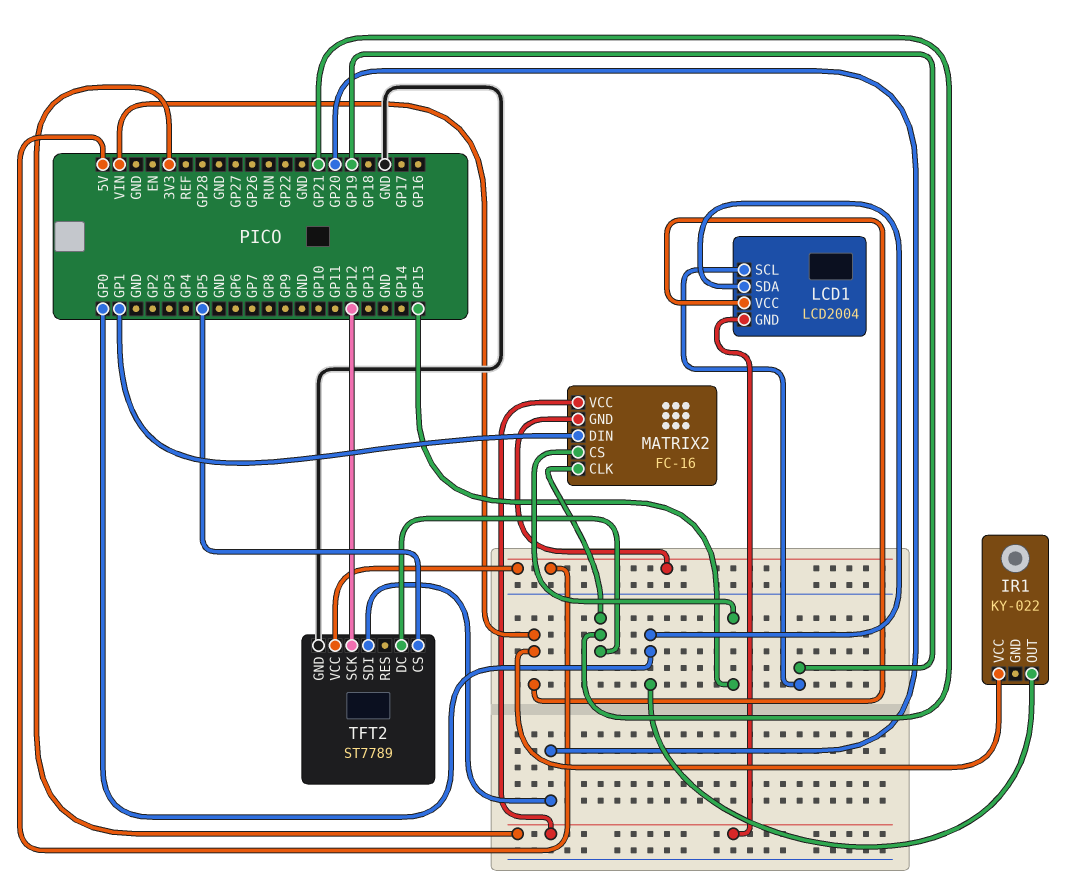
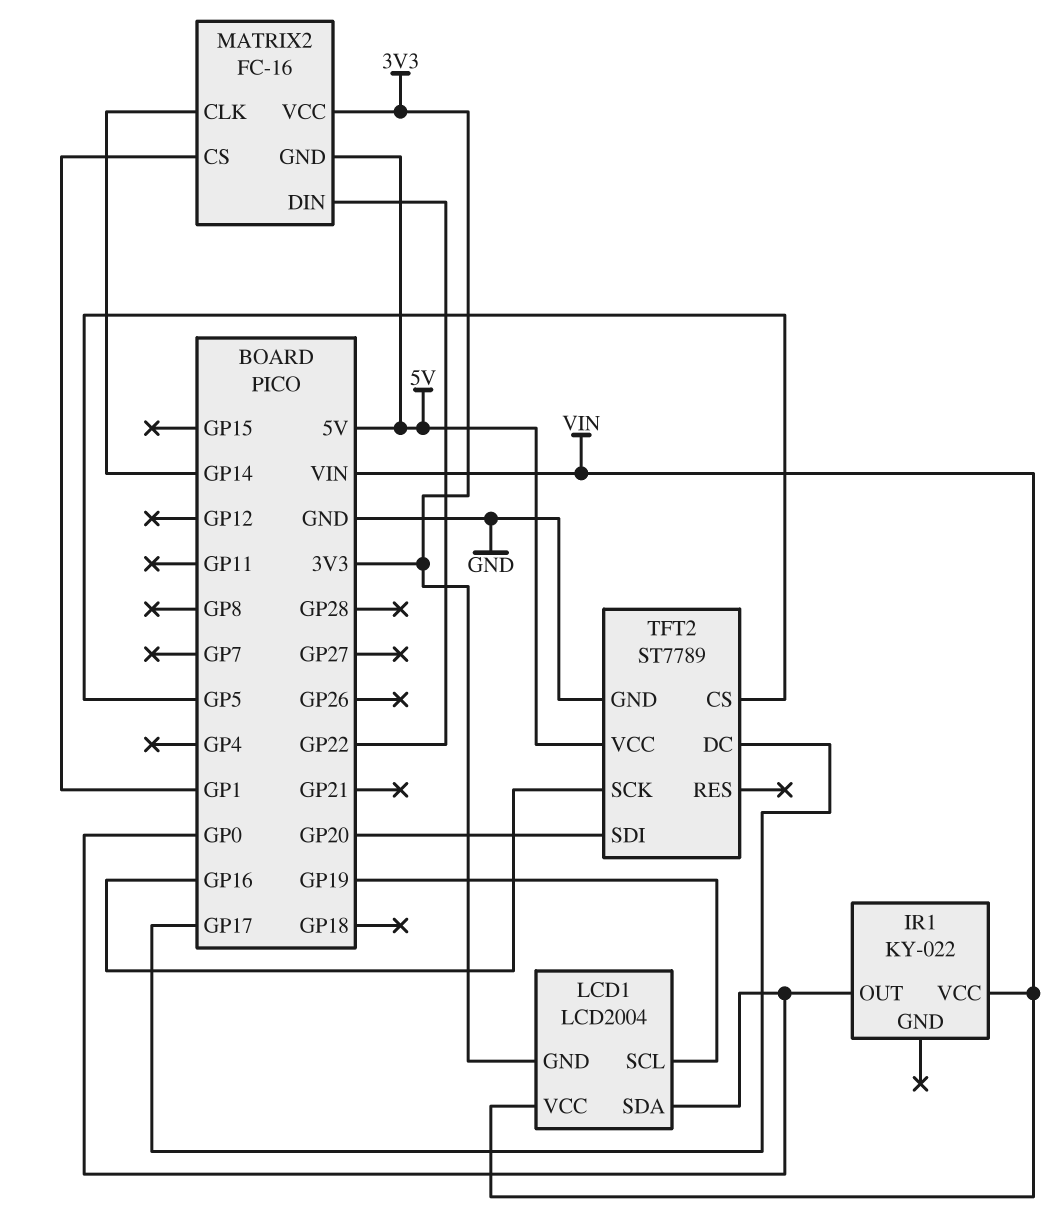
MATRIX2 pin CLK: GP21 -> GP14
MATRIX2 pin CS: GP15 -> GP1
MATRIX2 pin DIN: GP1 -> GP22
TFT2 pin DC: GP21 -> GP17
TFT2 pin SCK: GP12 -> GP16

